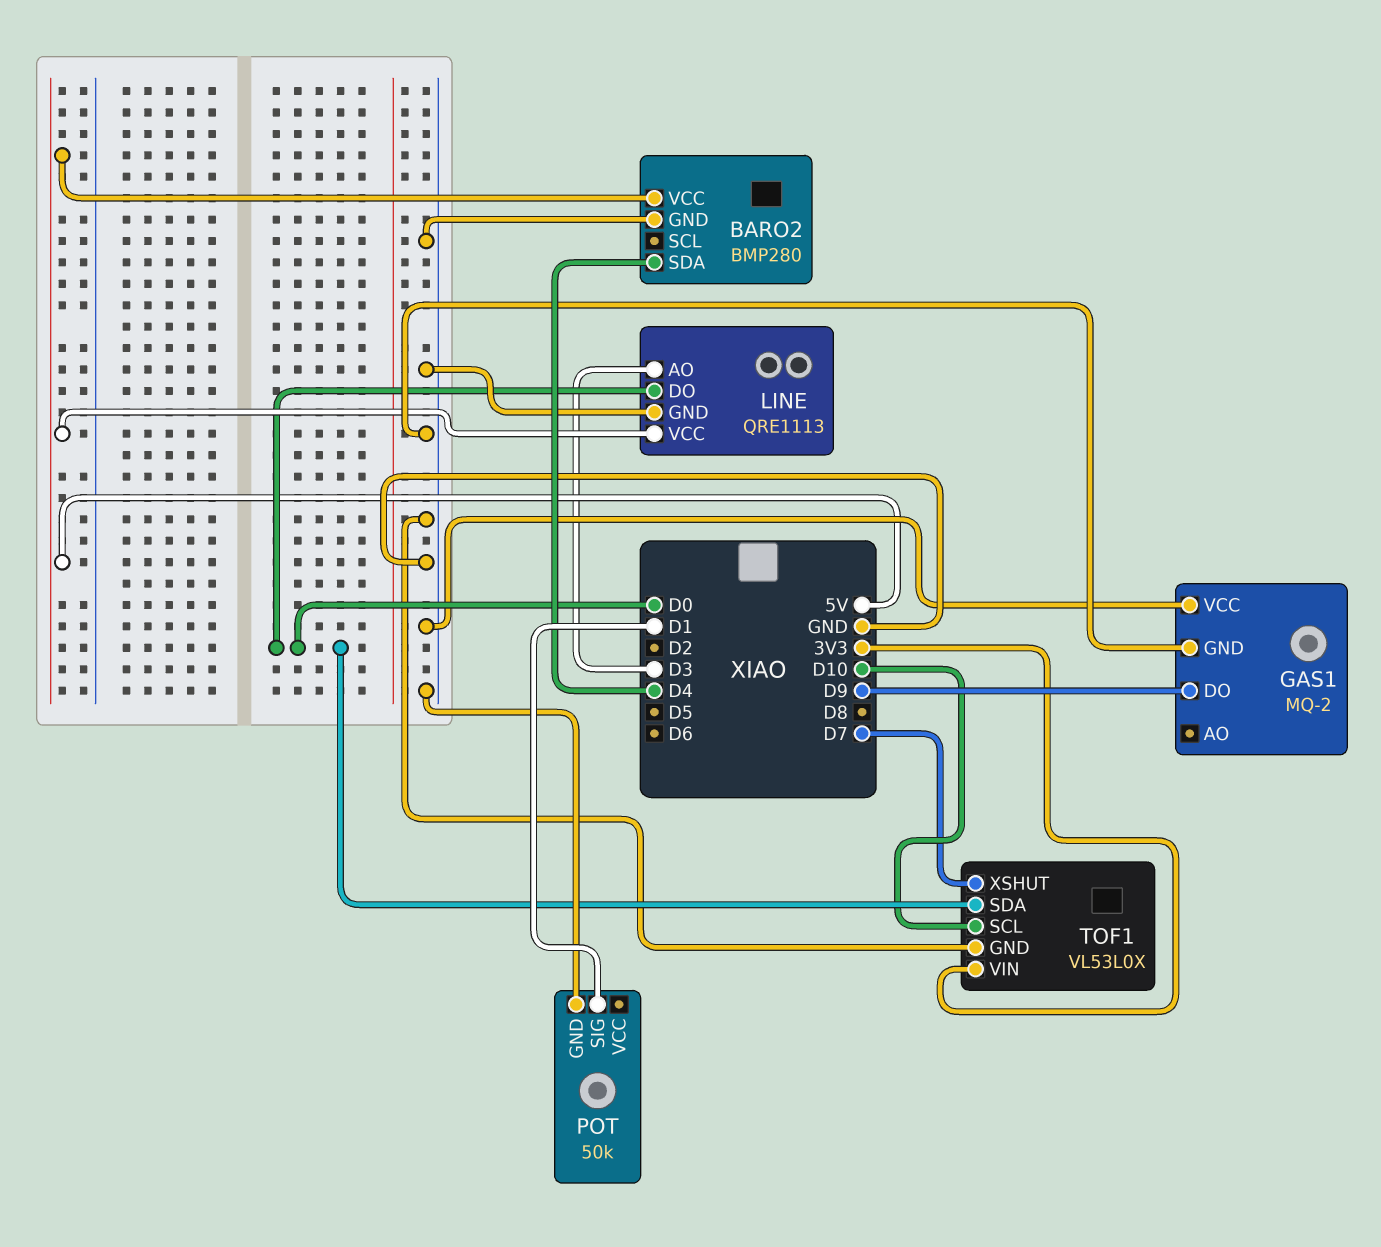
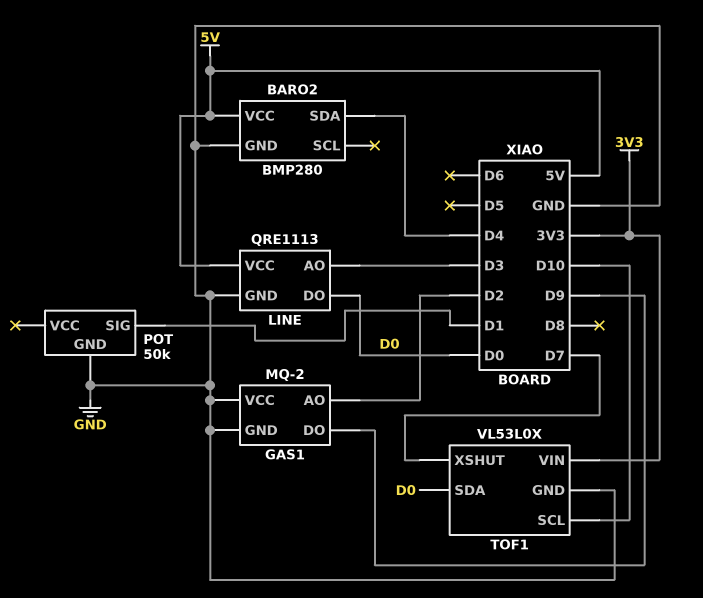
GAS1 pin AO: none -> D2

